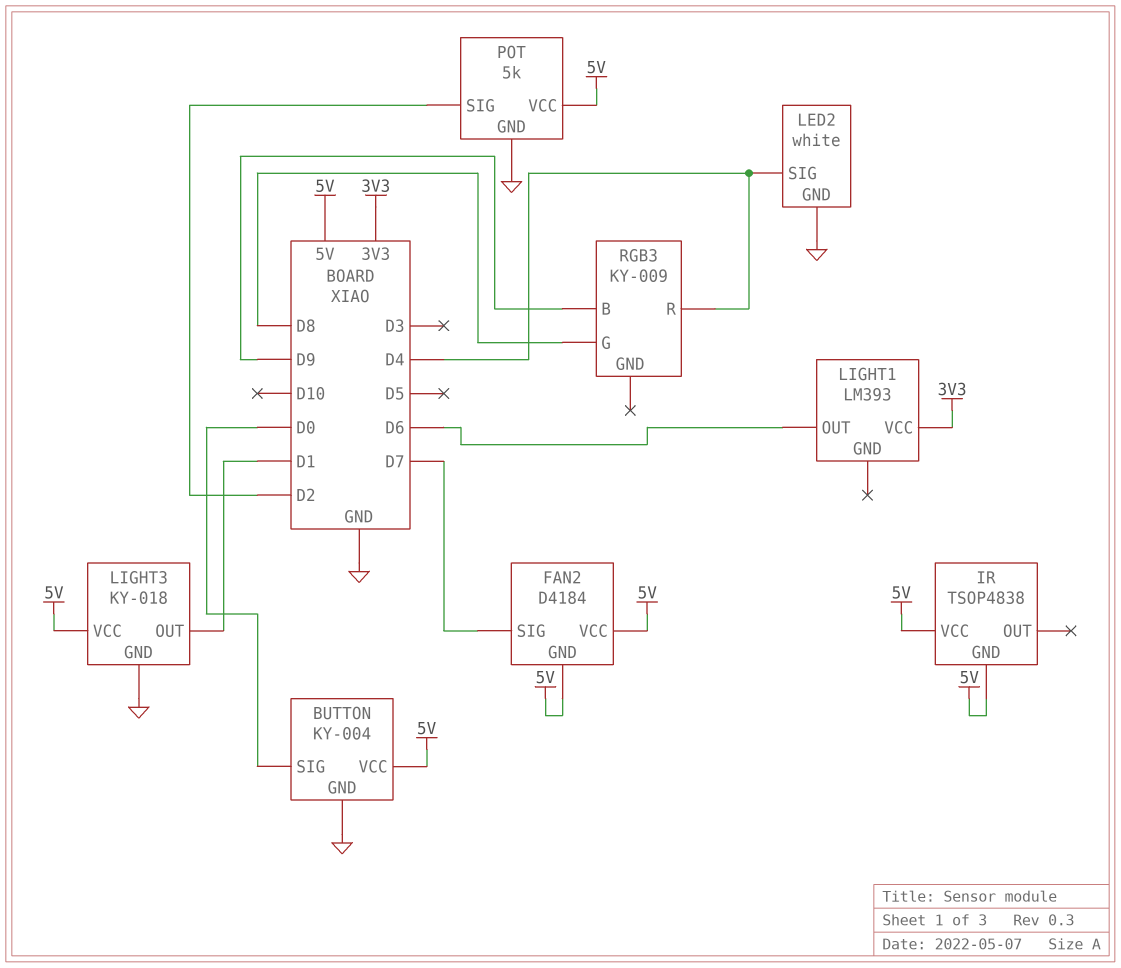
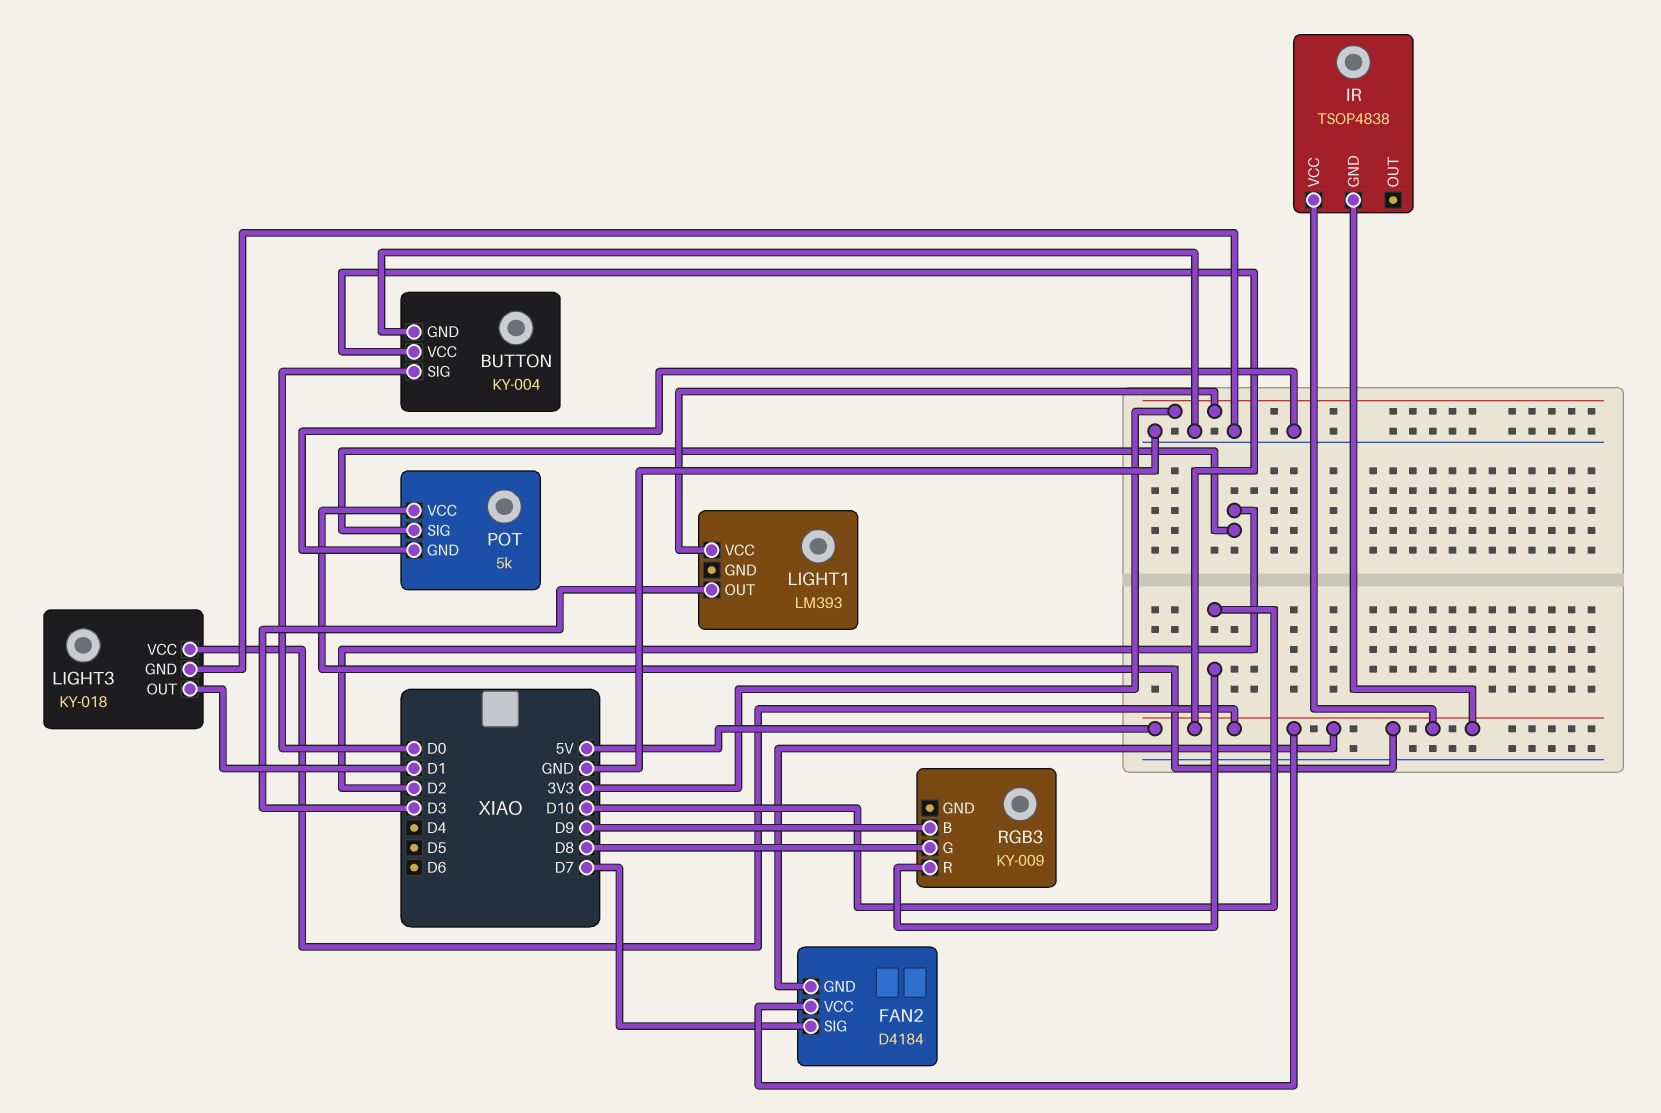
LED2: white -> none
LED2 pin GND: GND -> none
LED2 pin SIG: D4 -> none
LIGHT1 pin OUT: D6 -> D3
RGB3 pin R: D4 -> D10

